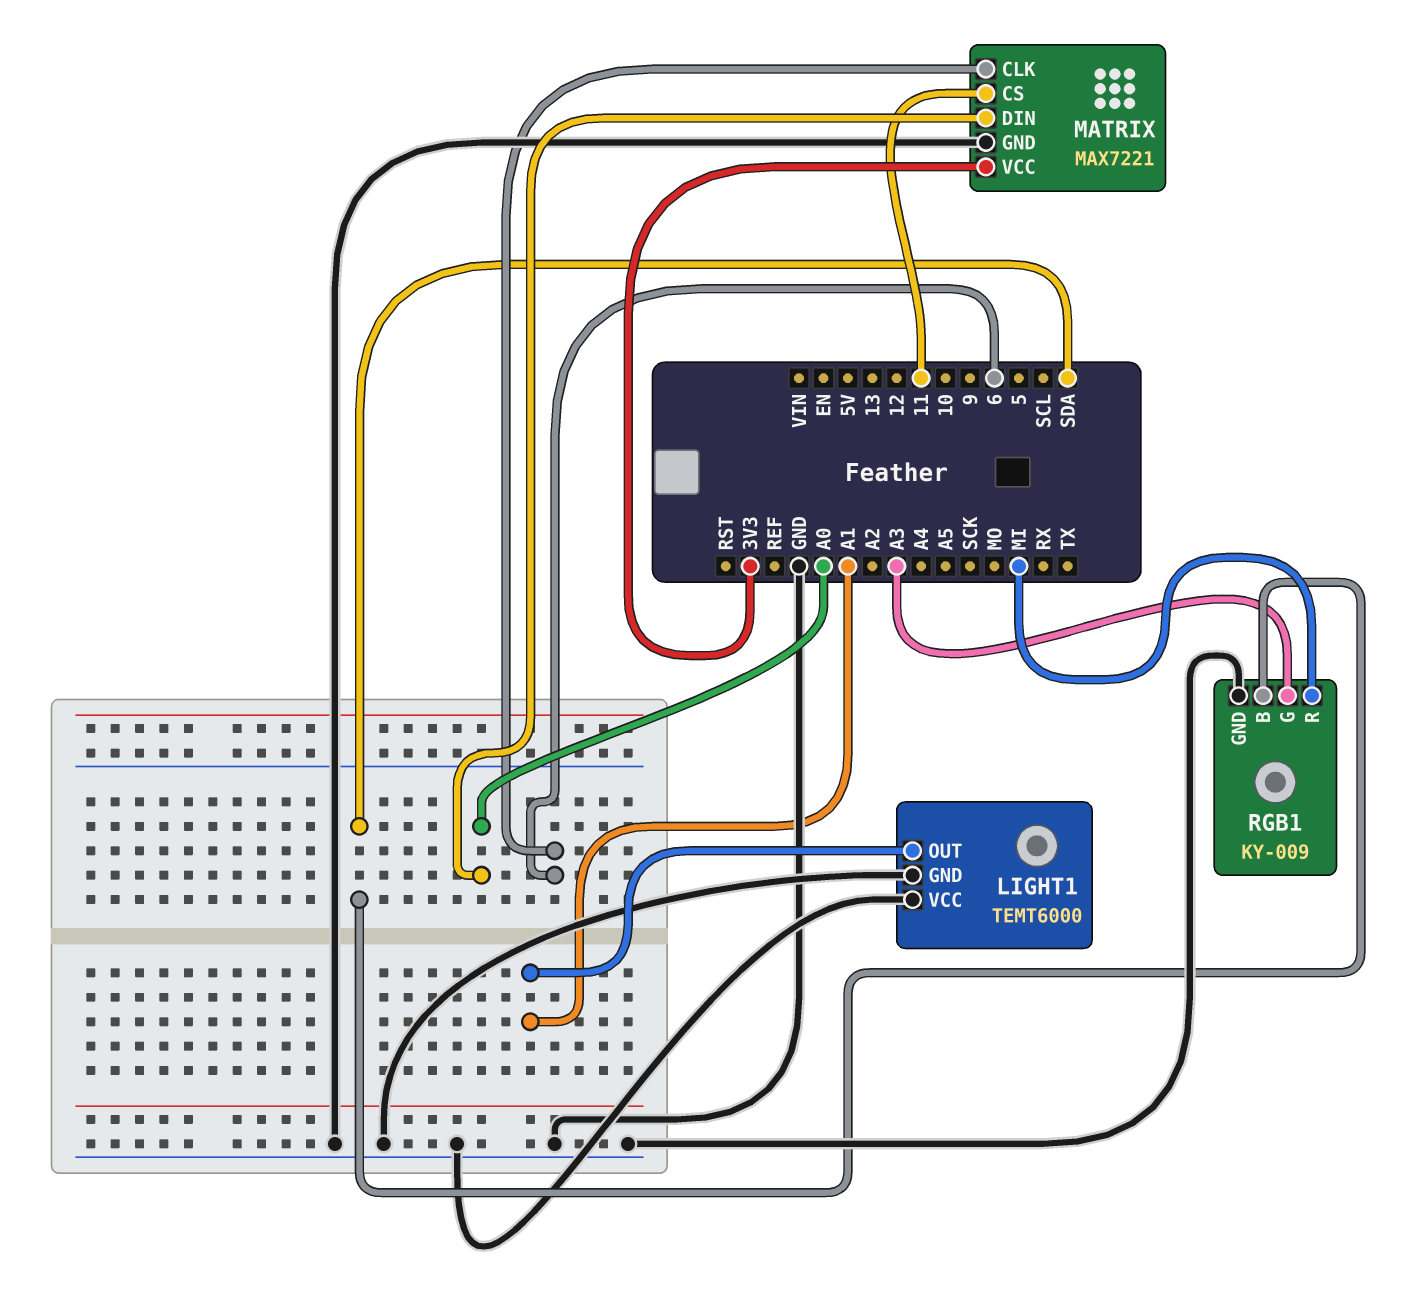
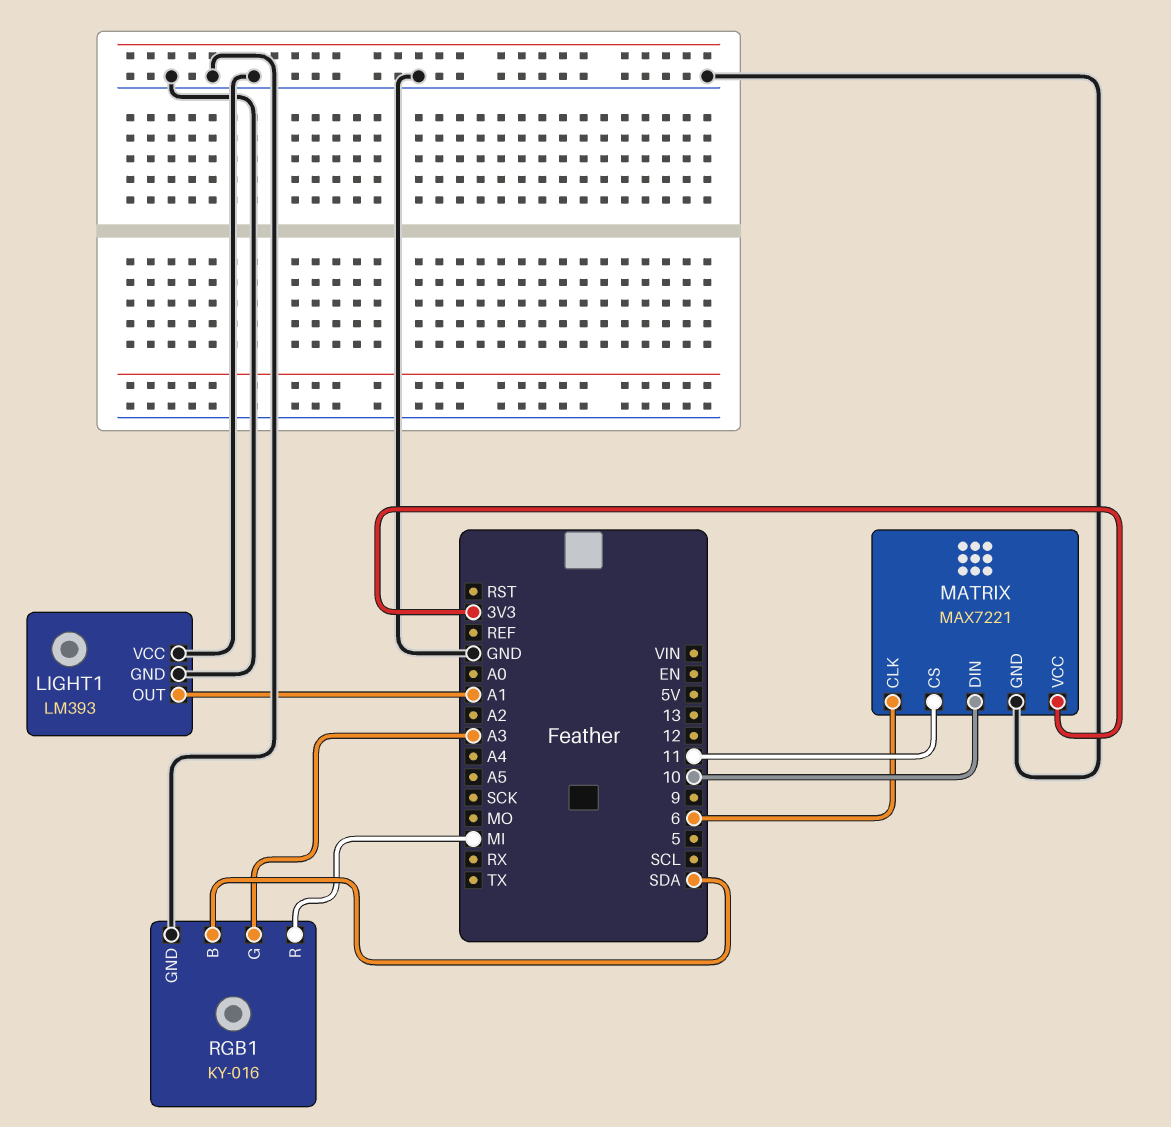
LIGHT1: TEMT6000 -> LM393
MATRIX pin DIN: A0 -> 10
RGB1: KY-009 -> KY-016

